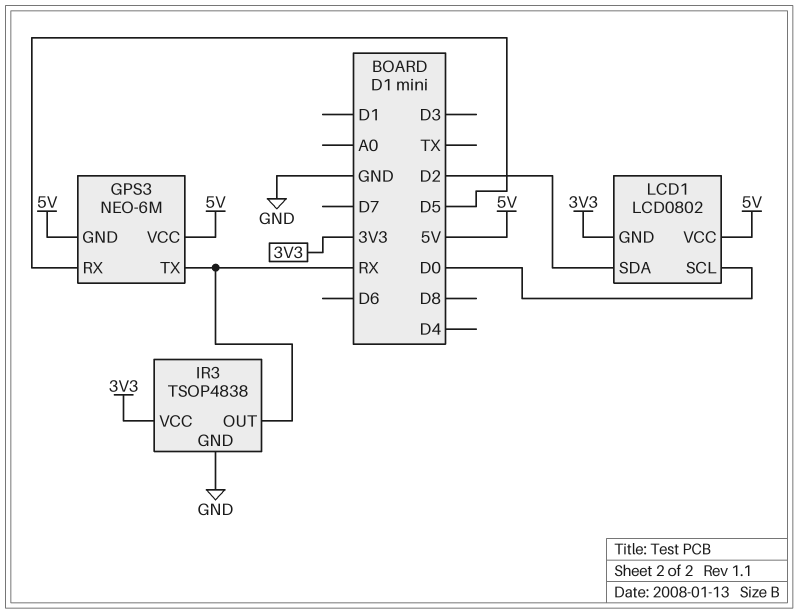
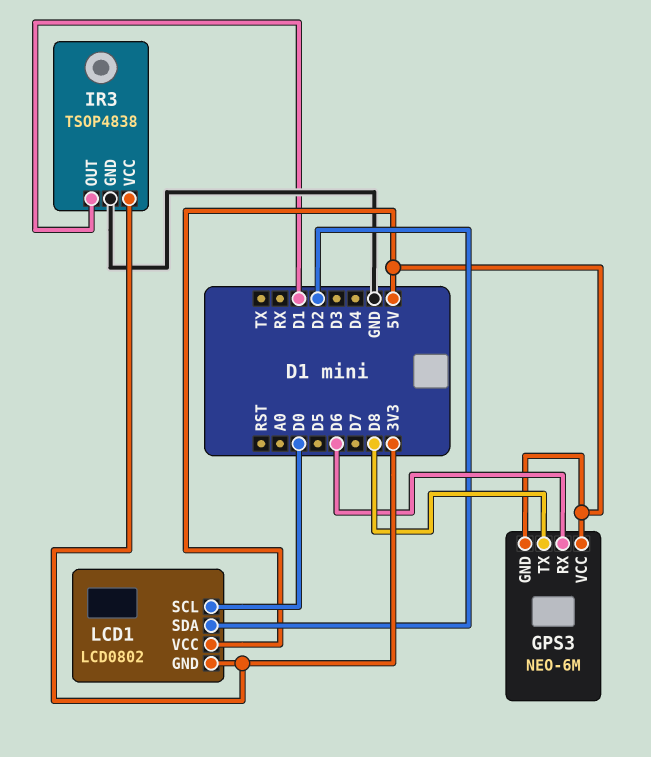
GPS3 pin RX: D5 -> D6
GPS3 pin TX: RX -> D8
IR3 pin OUT: RX -> D1

